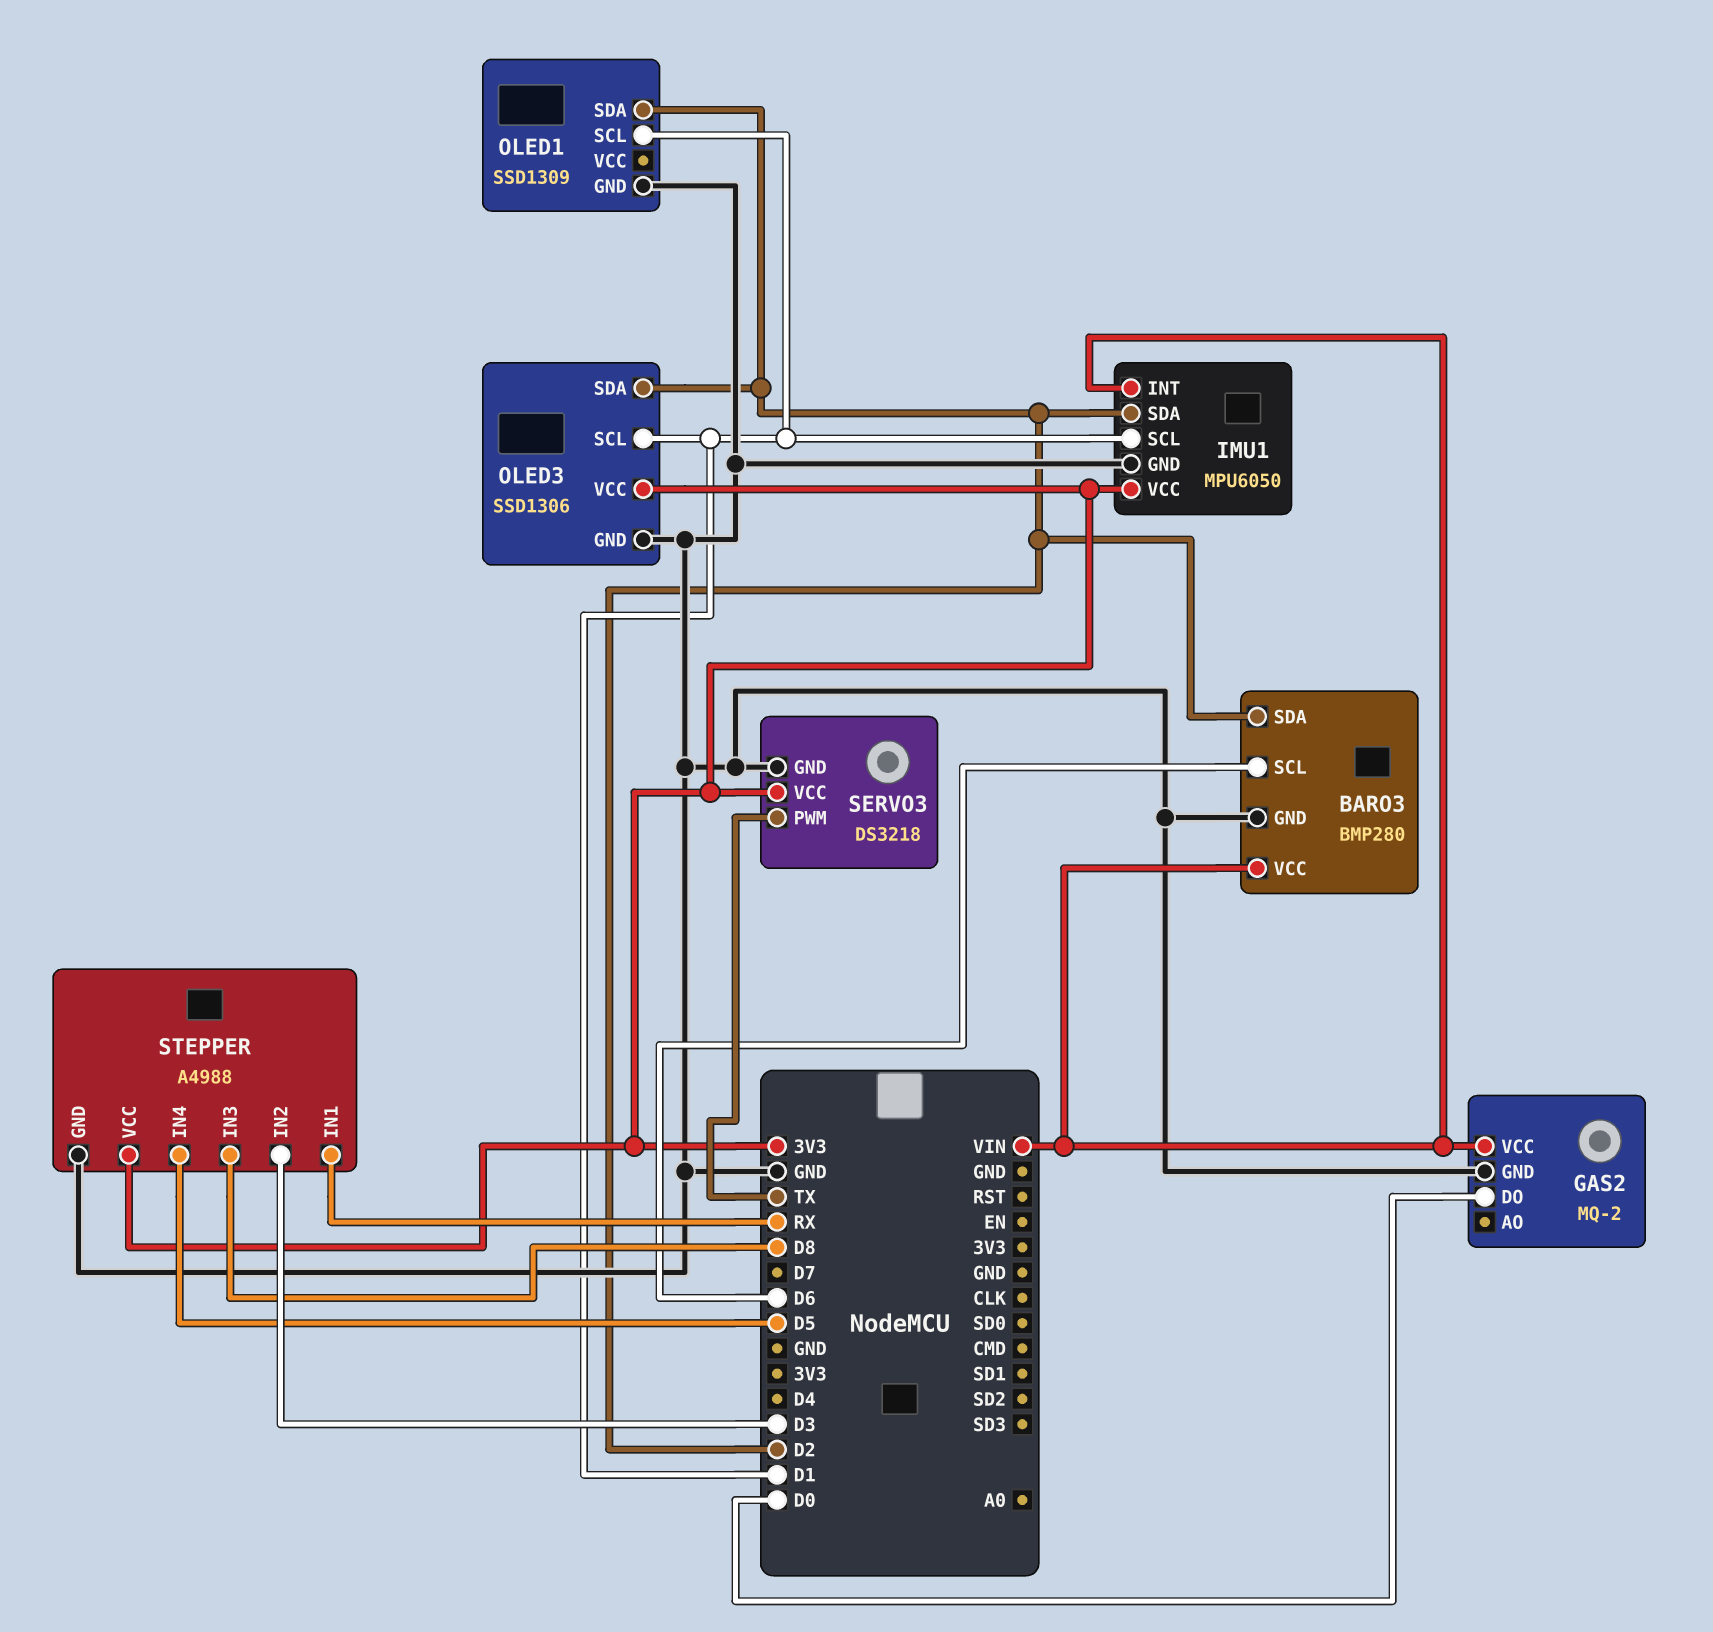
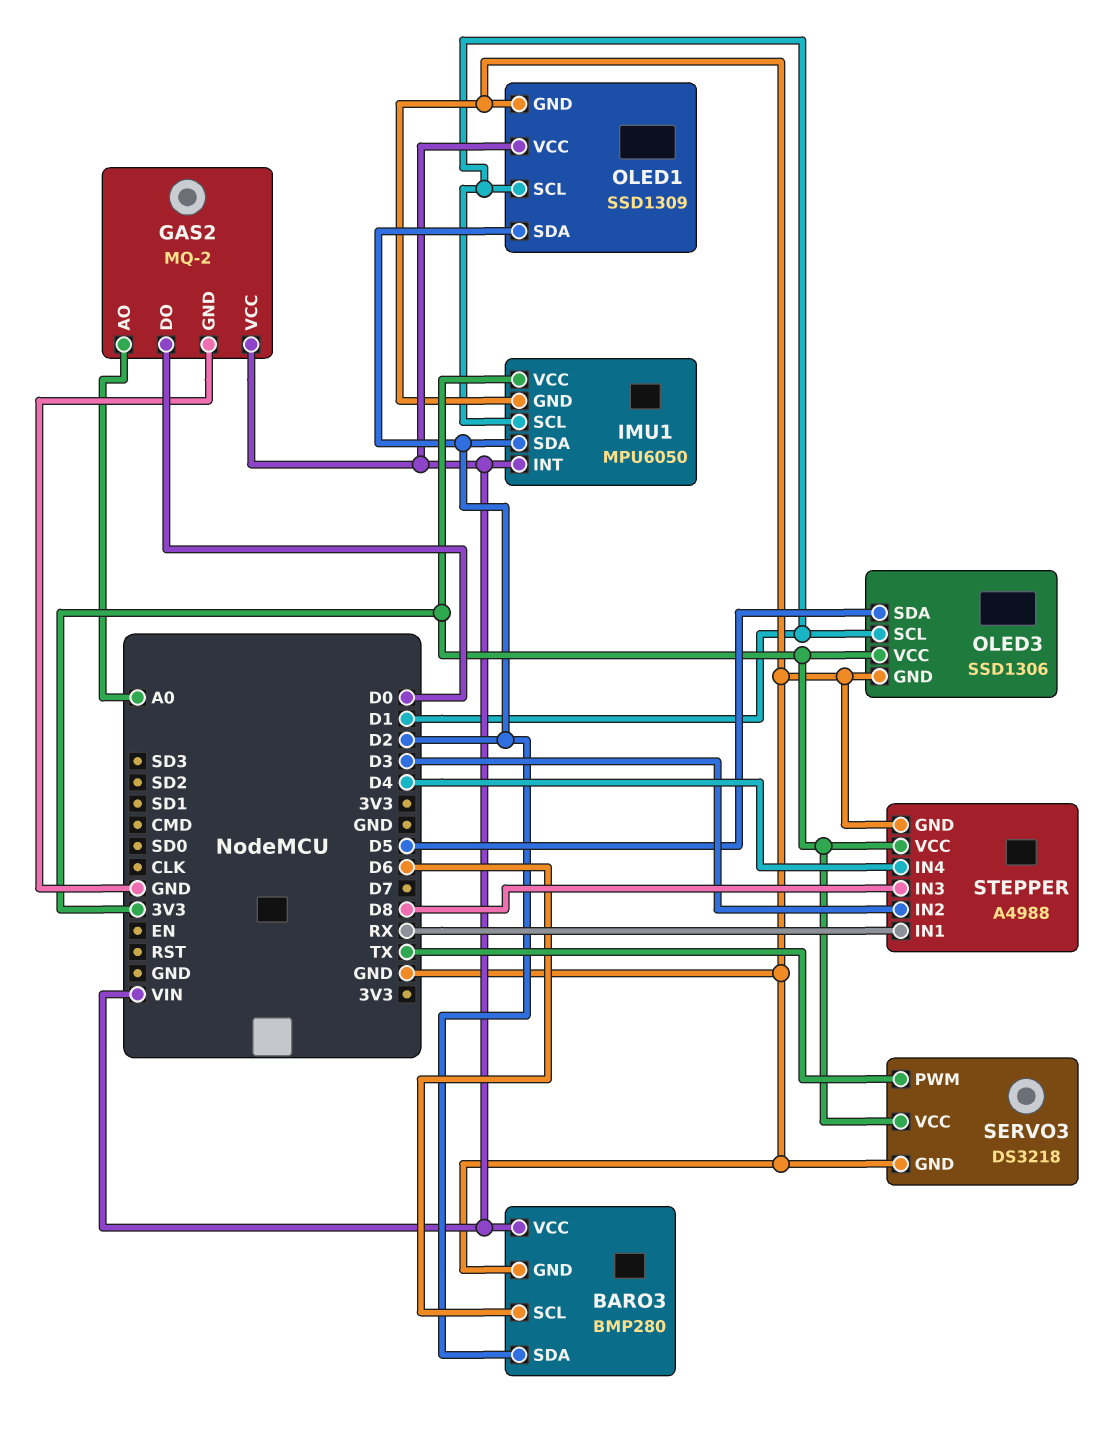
GAS2 pin AO: none -> A0
OLED1 pin VCC: none -> VIN
OLED3 pin SDA: D2 -> D5
STEPPER pin IN4: D5 -> D4

